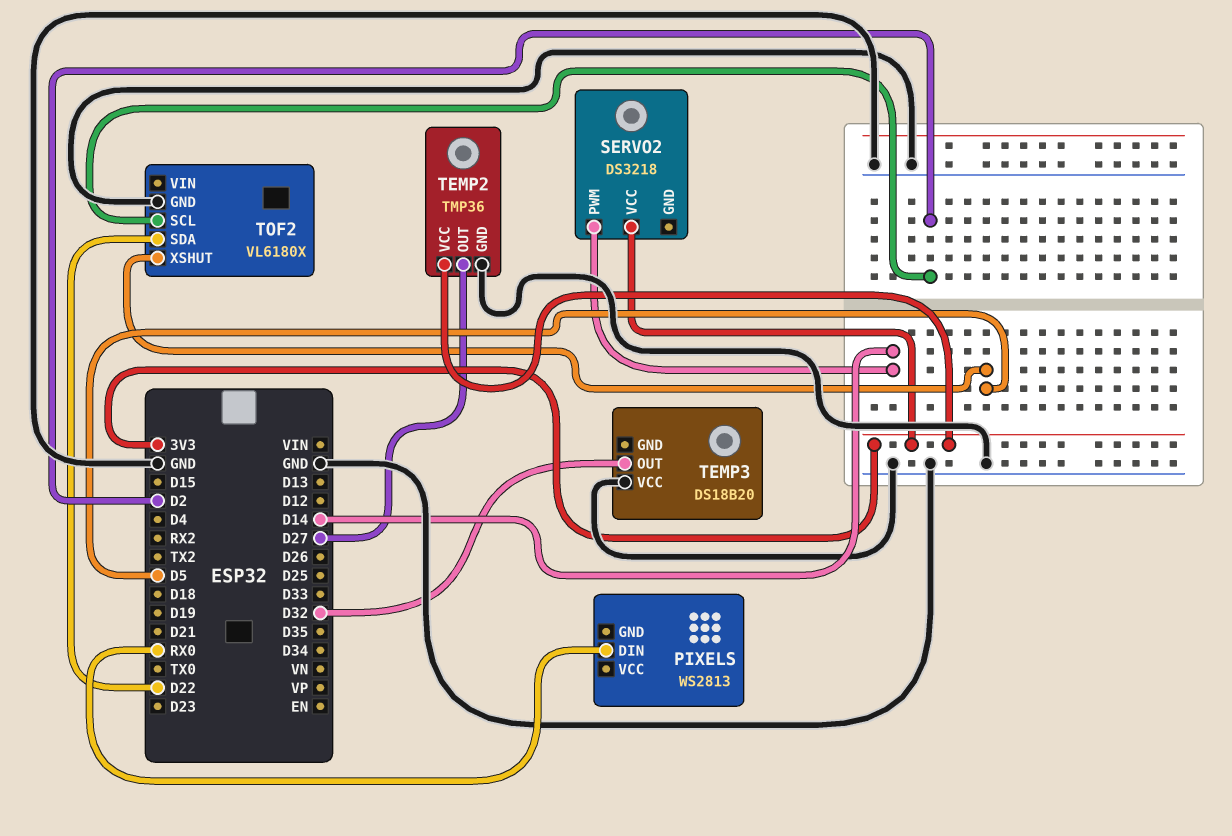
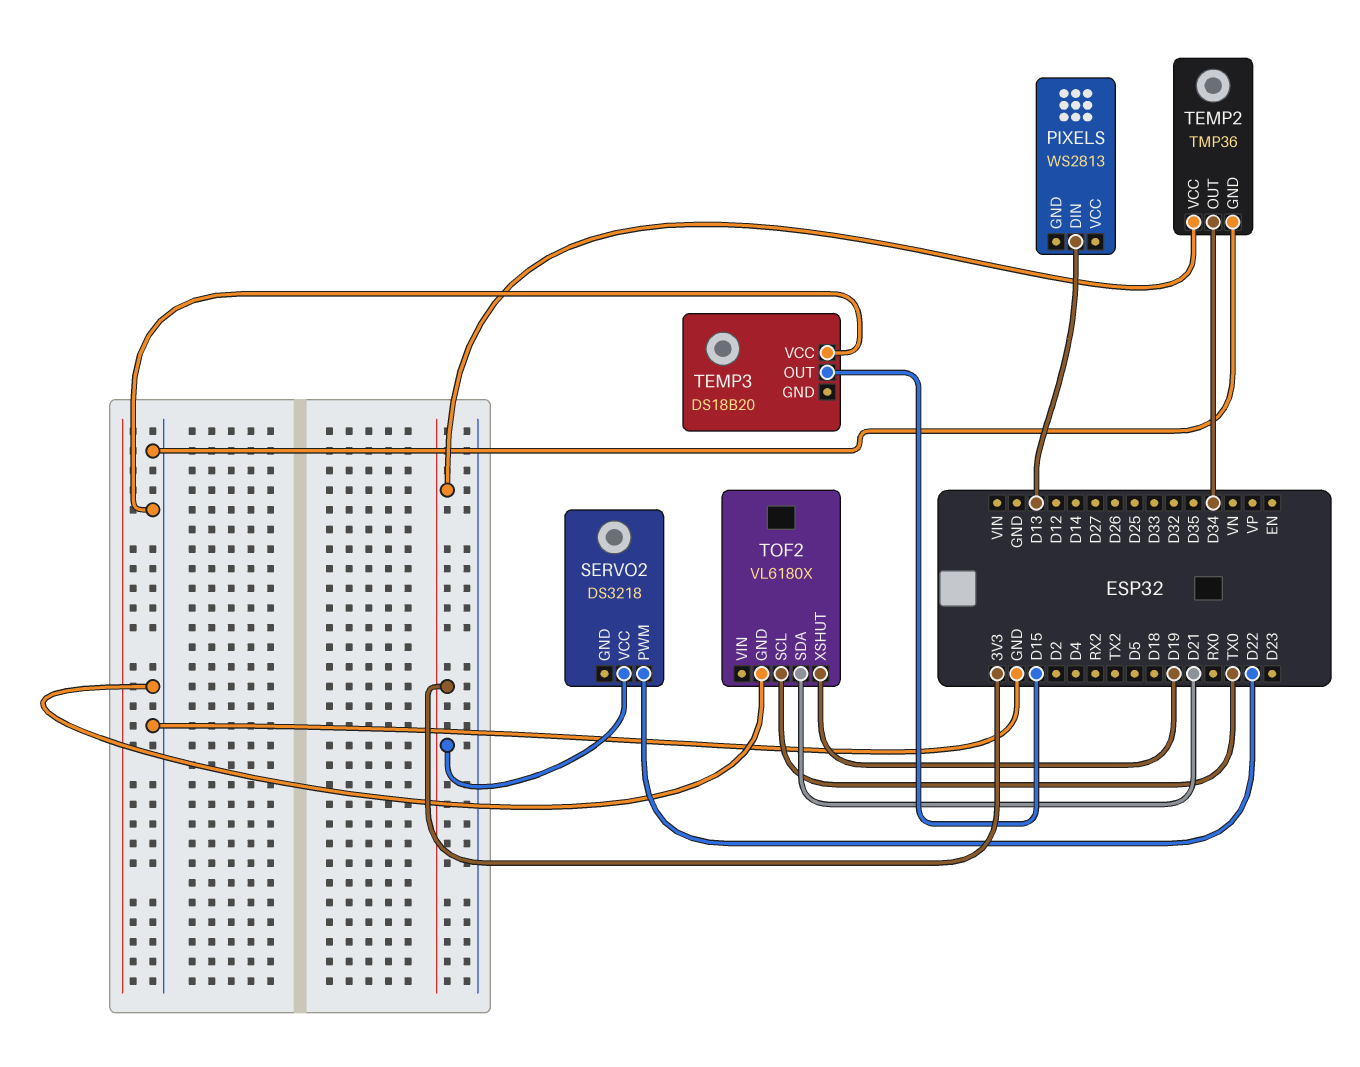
PIXELS pin DIN: RX0 -> D13
SERVO2 pin PWM: D14 -> D22
TEMP2 pin OUT: D27 -> D34
TEMP3 pin OUT: D32 -> D15
TOF2 pin SCL: D2 -> TX0
TOF2 pin SDA: D22 -> D21
TOF2 pin XSHUT: D5 -> D19

